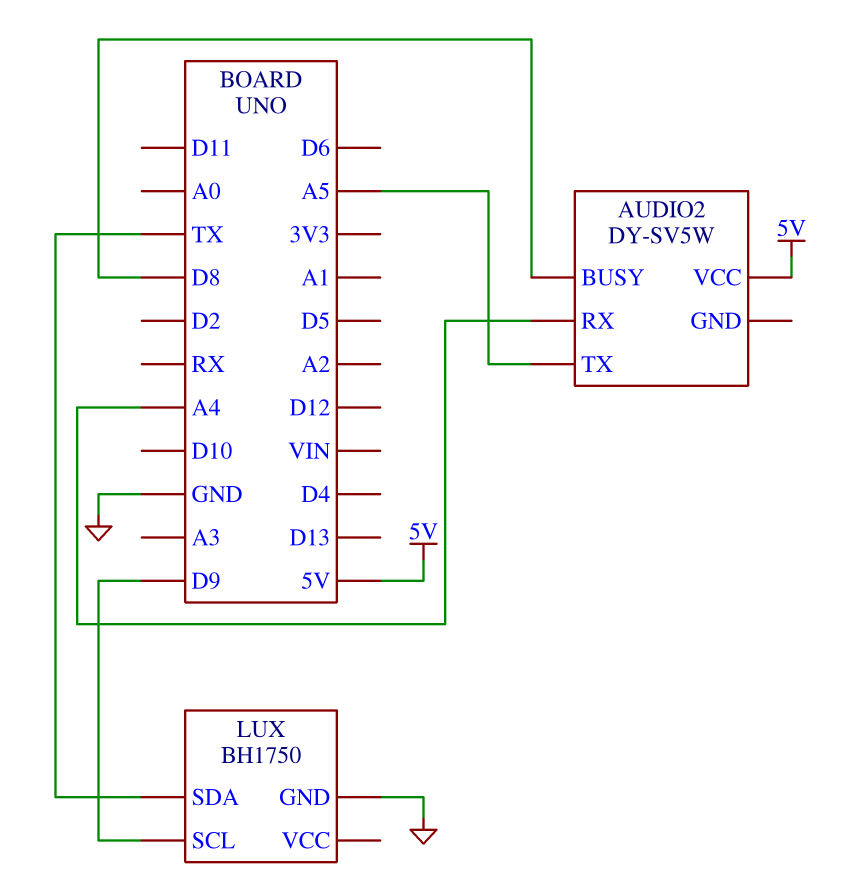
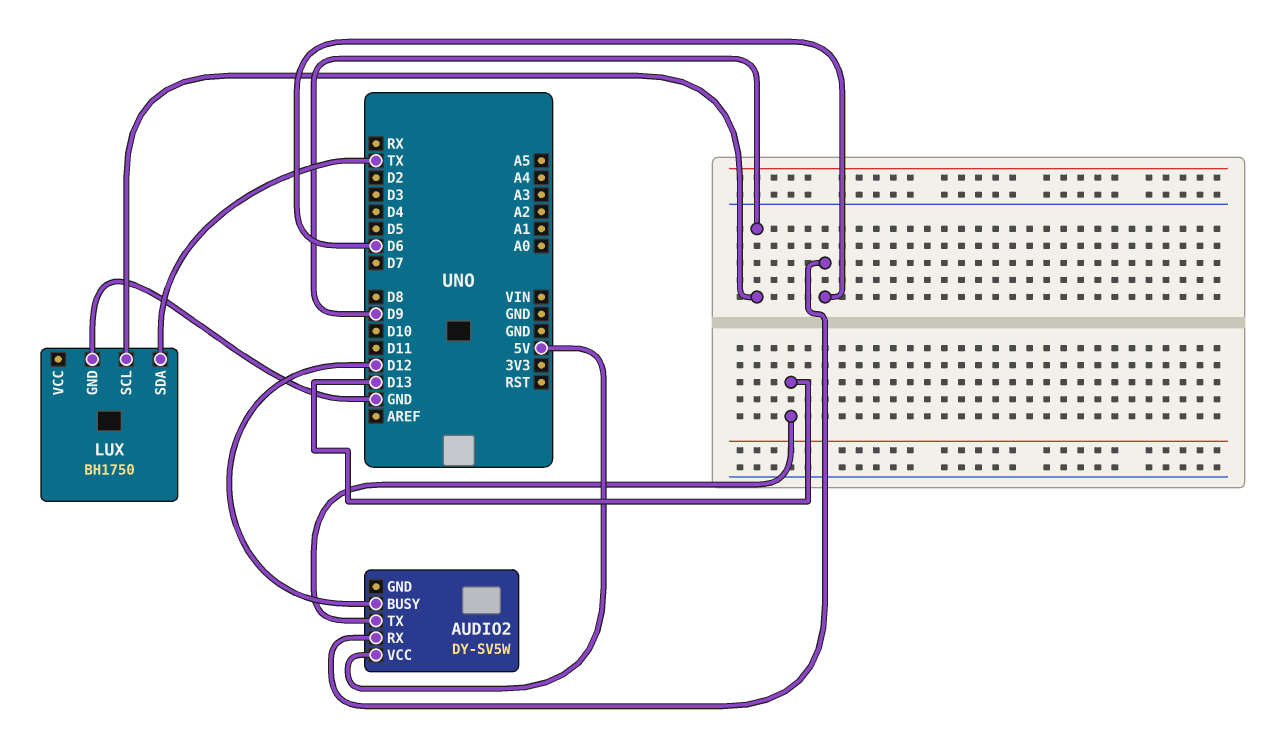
AUDIO2 pin BUSY: D8 -> D12
AUDIO2 pin RX: A4 -> D6
AUDIO2 pin TX: A5 -> D13

